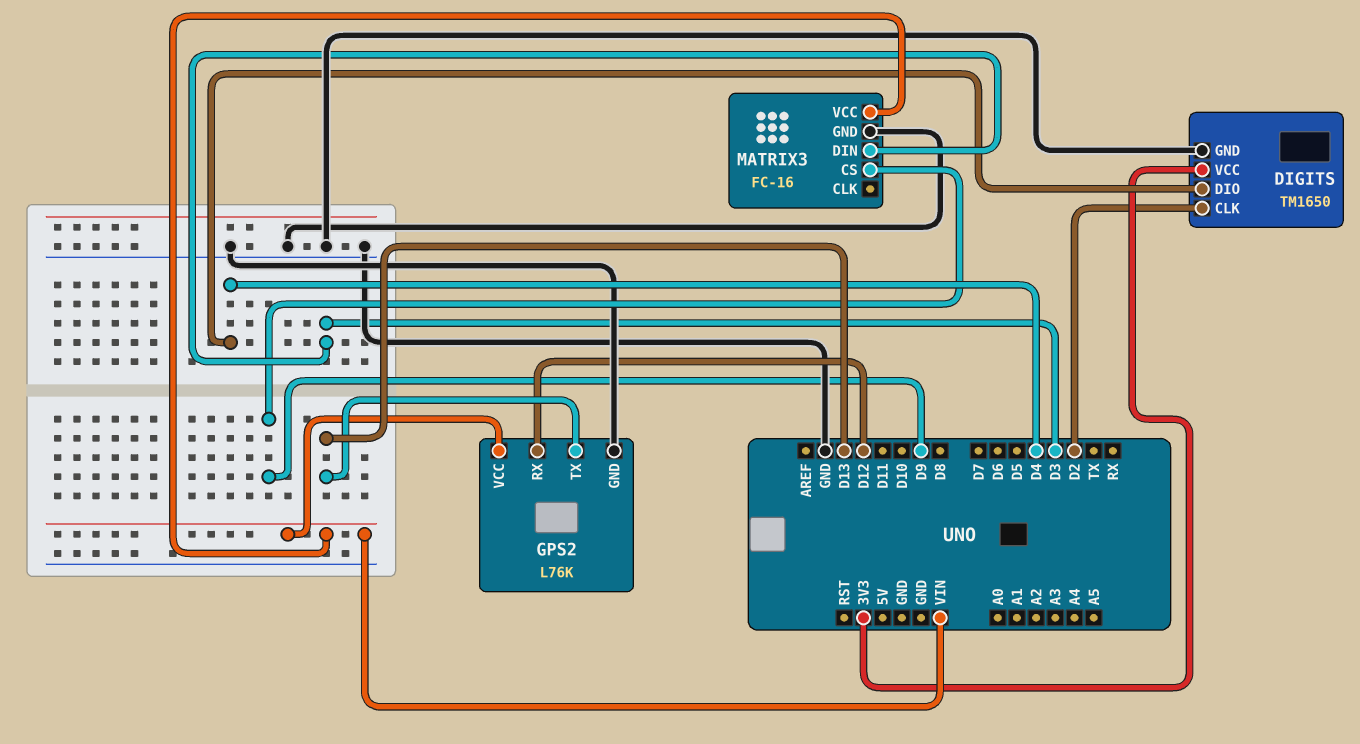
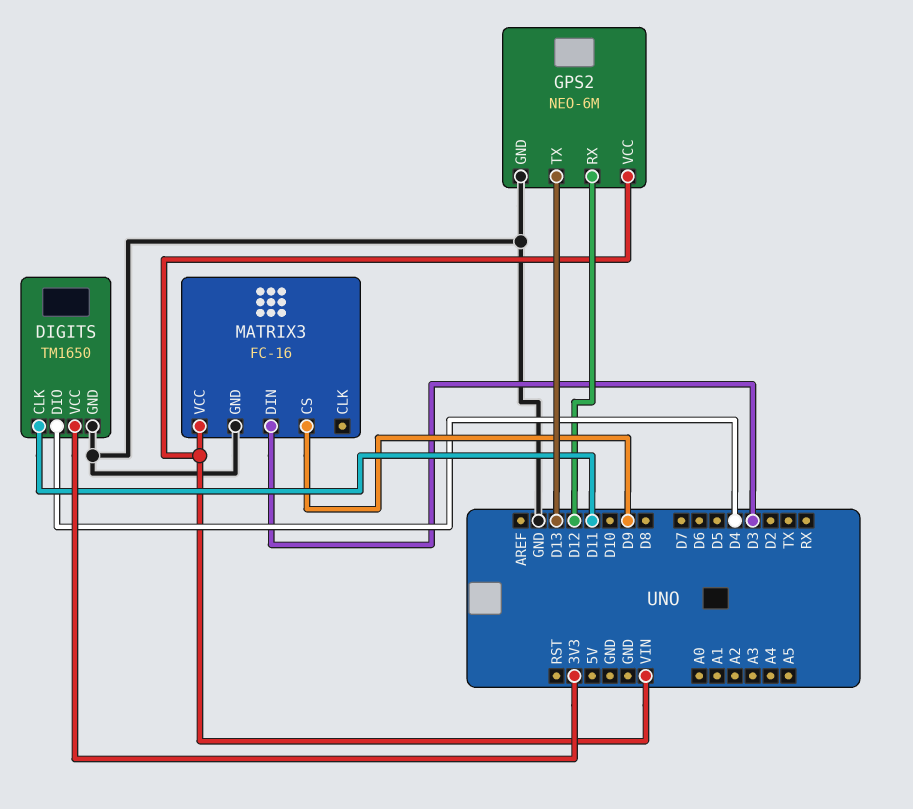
DIGITS pin CLK: D2 -> D11
GPS2: L76K -> NEO-6M

